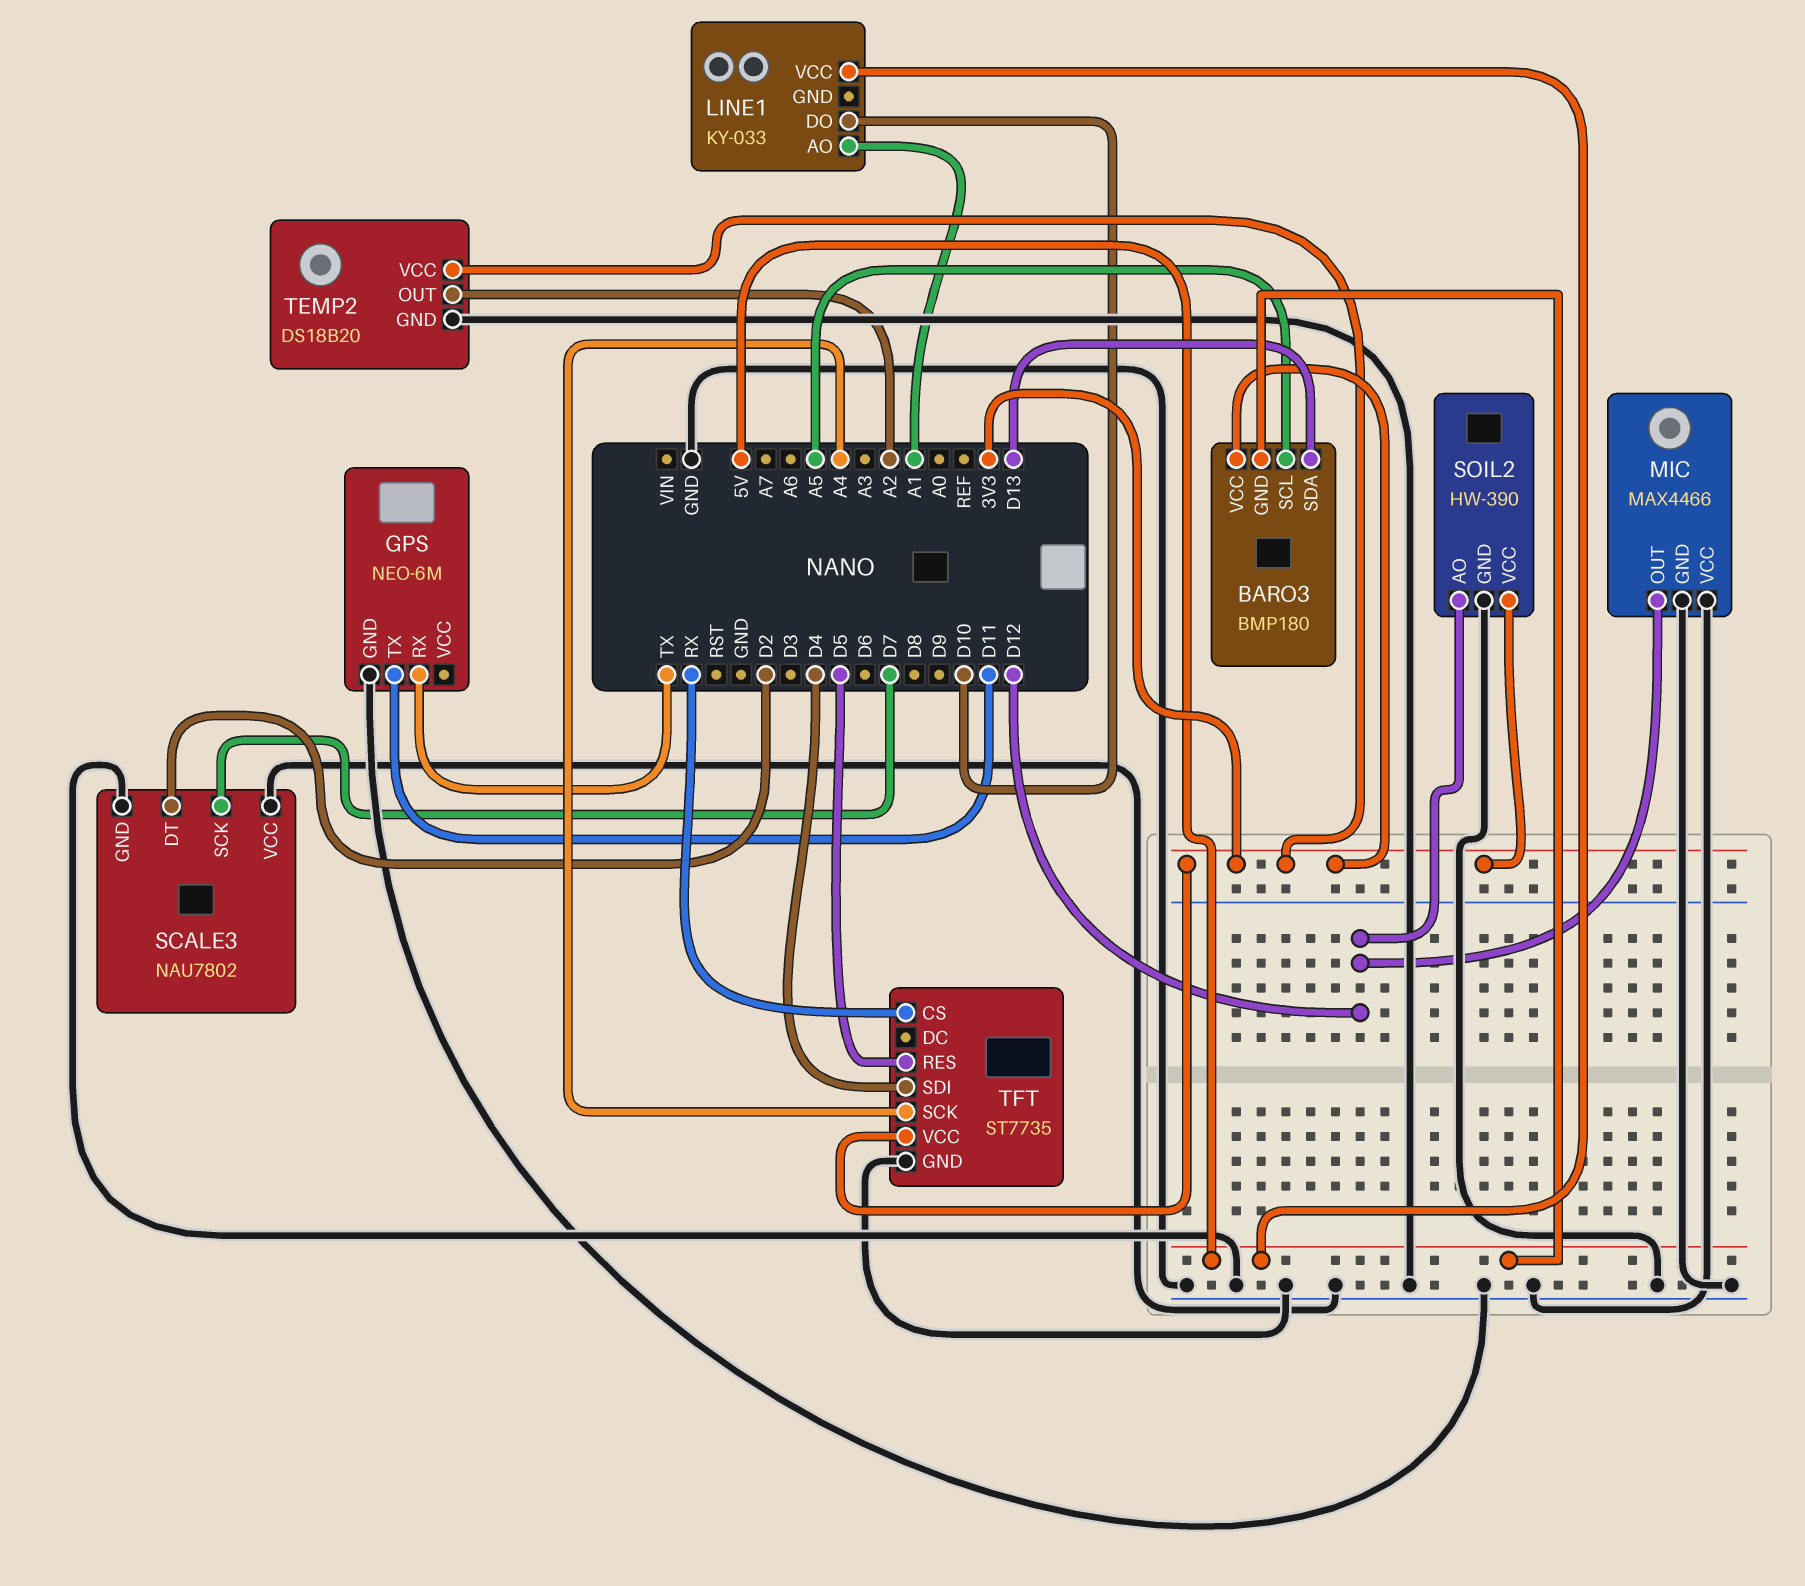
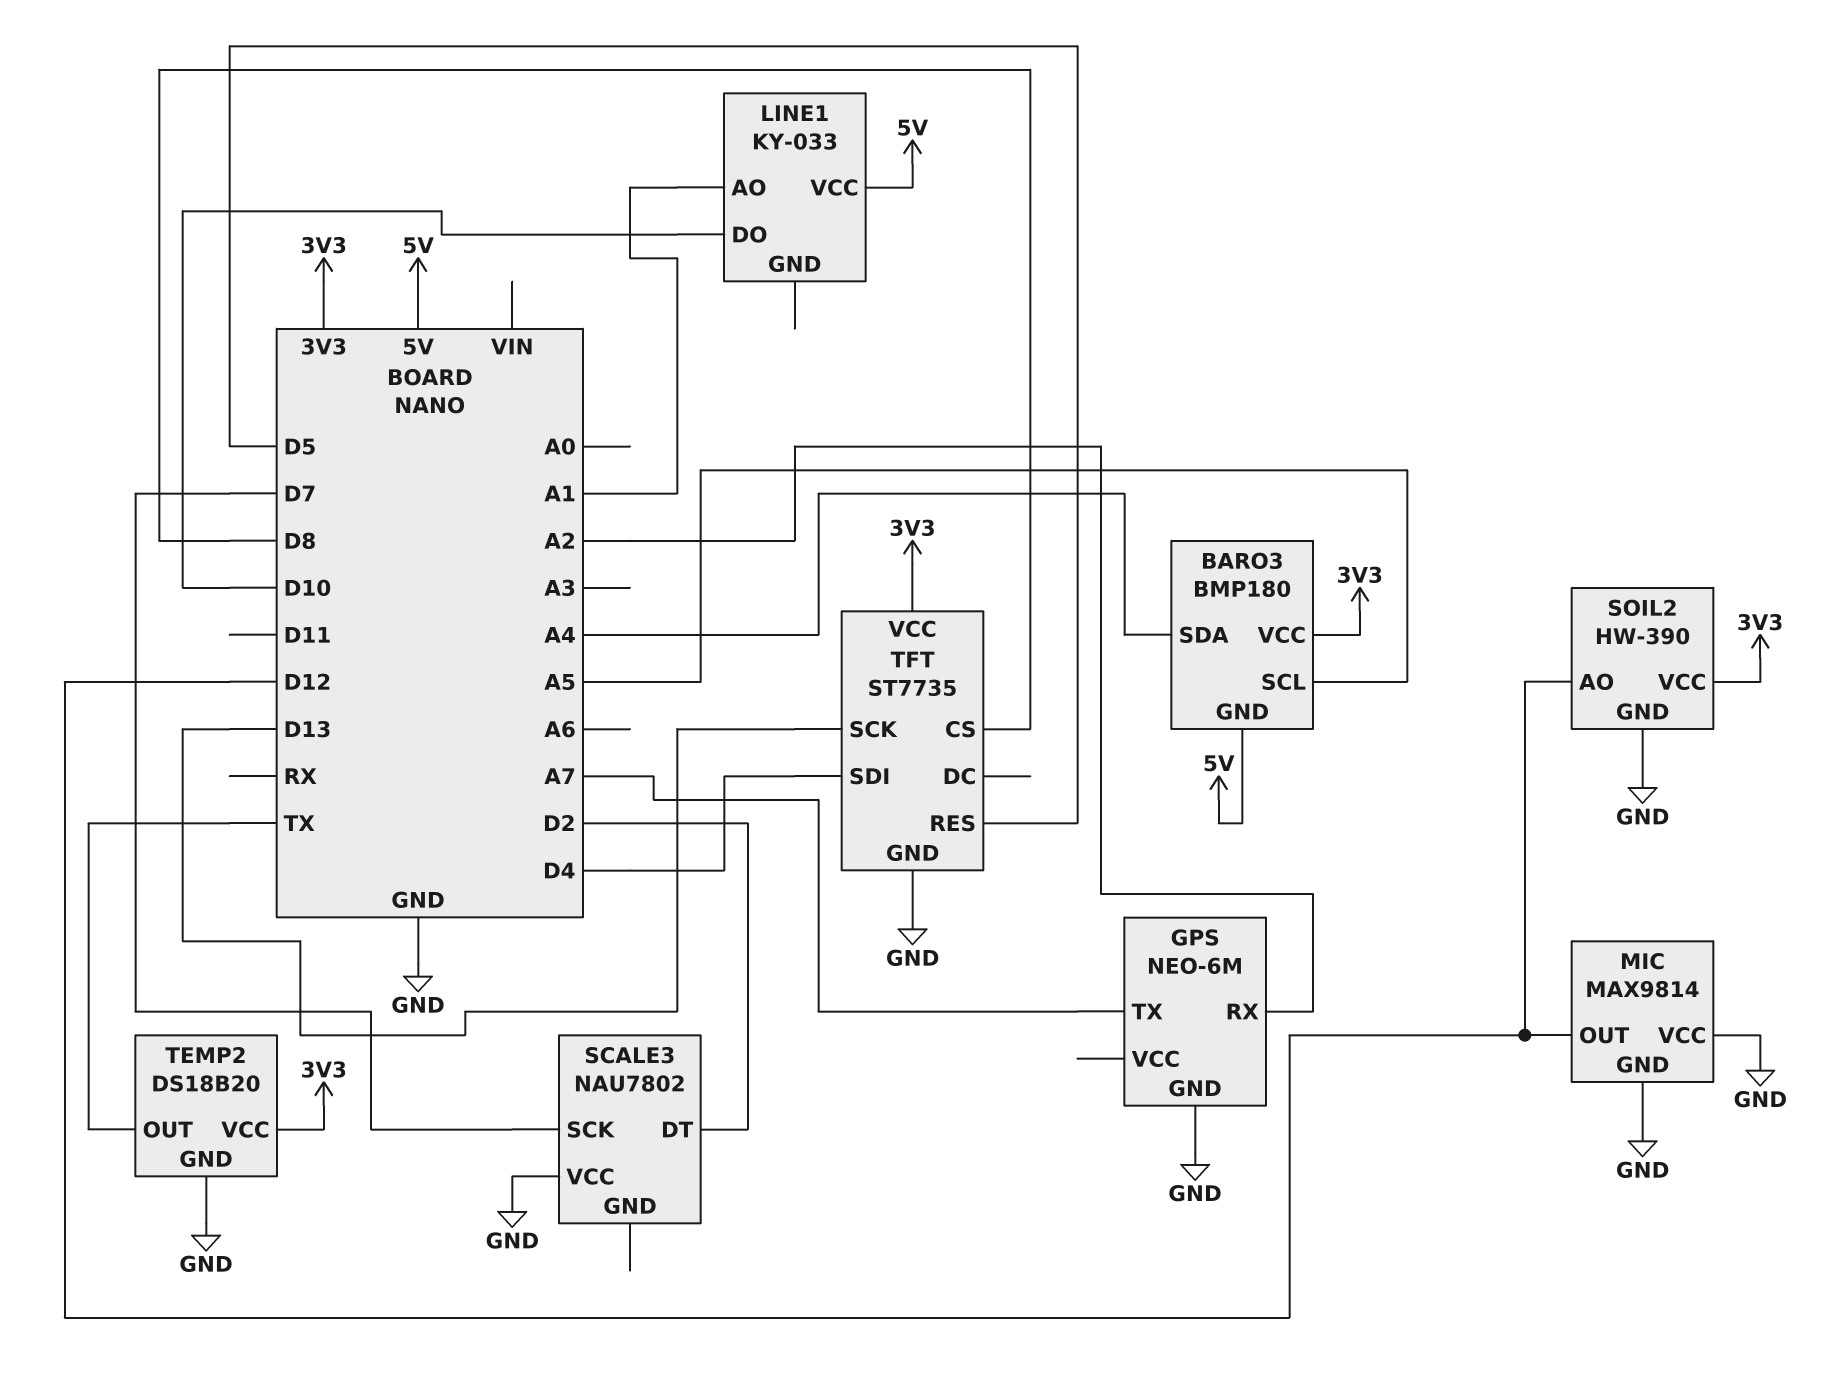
BARO3 pin SDA: D13 -> A4
GPS pin RX: TX -> A2
GPS pin TX: D11 -> A7
MIC: MAX4466 -> MAX9814
SCALE3 pin GND: GND -> none
TEMP2 pin OUT: A2 -> TX
TFT pin CS: RX -> D8
TFT pin SCK: A4 -> D13

